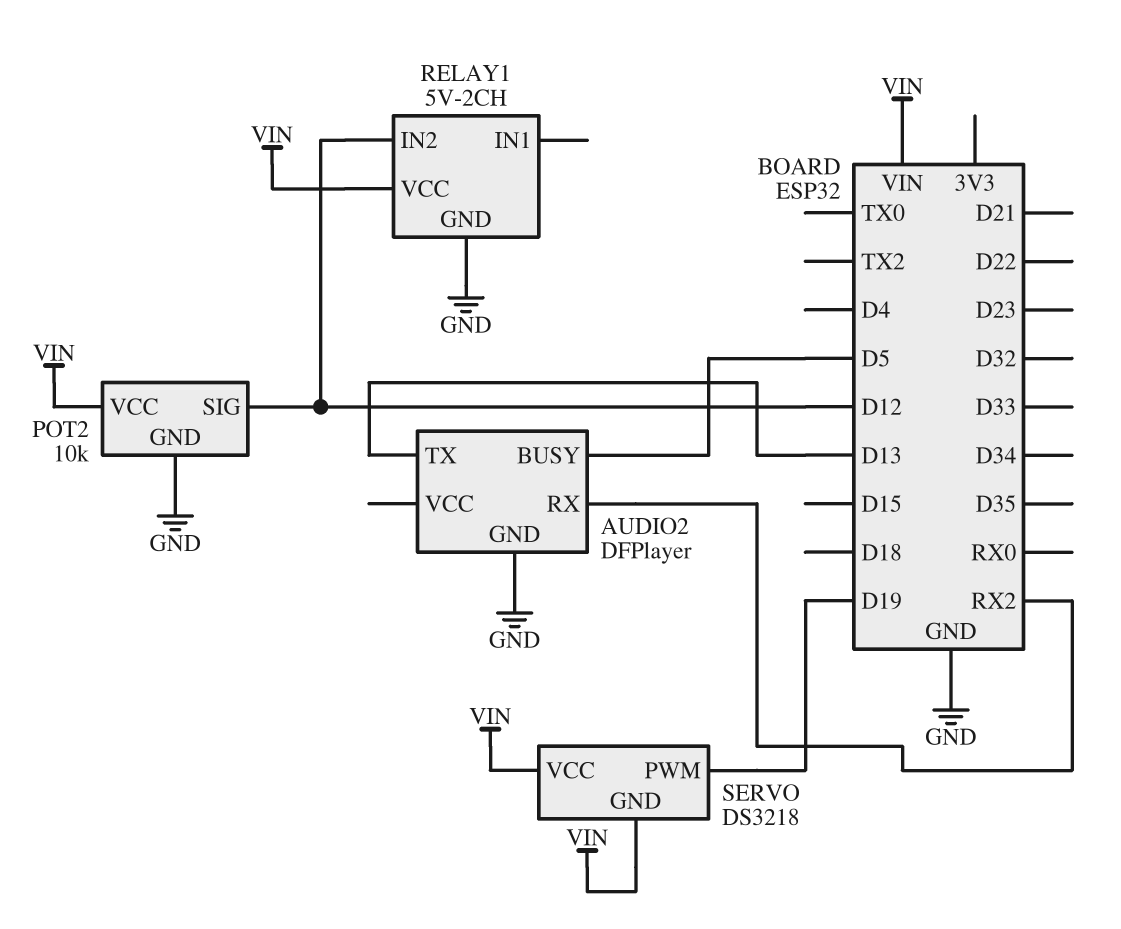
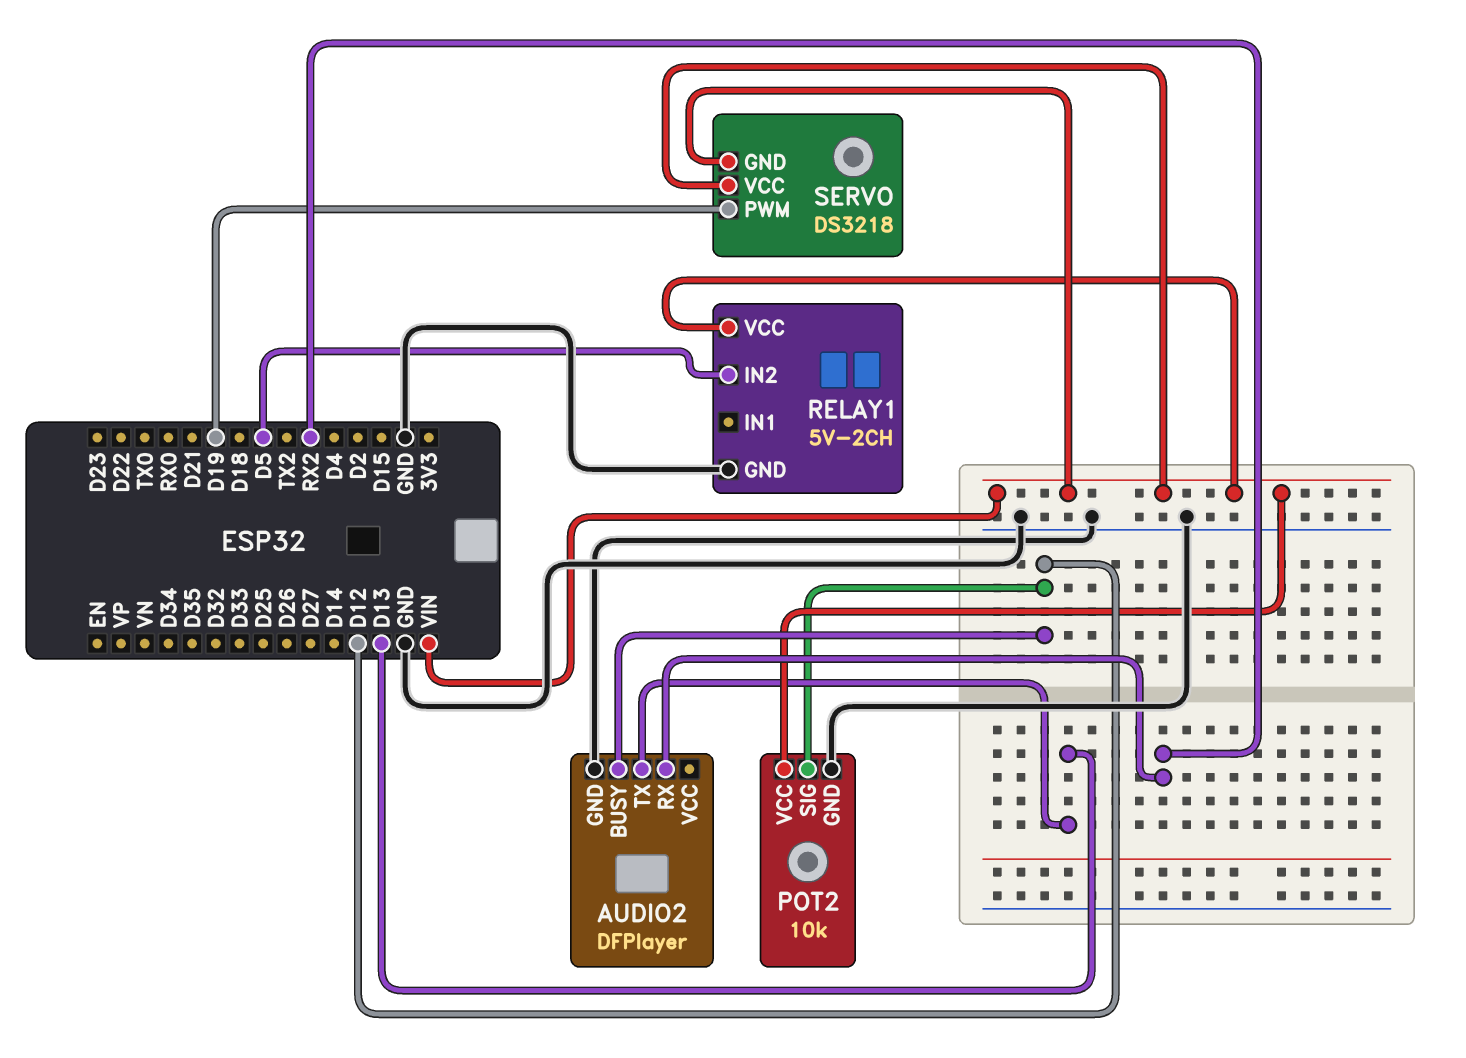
AUDIO2 pin BUSY: D5 -> D12
RELAY1 pin IN2: D12 -> D5

